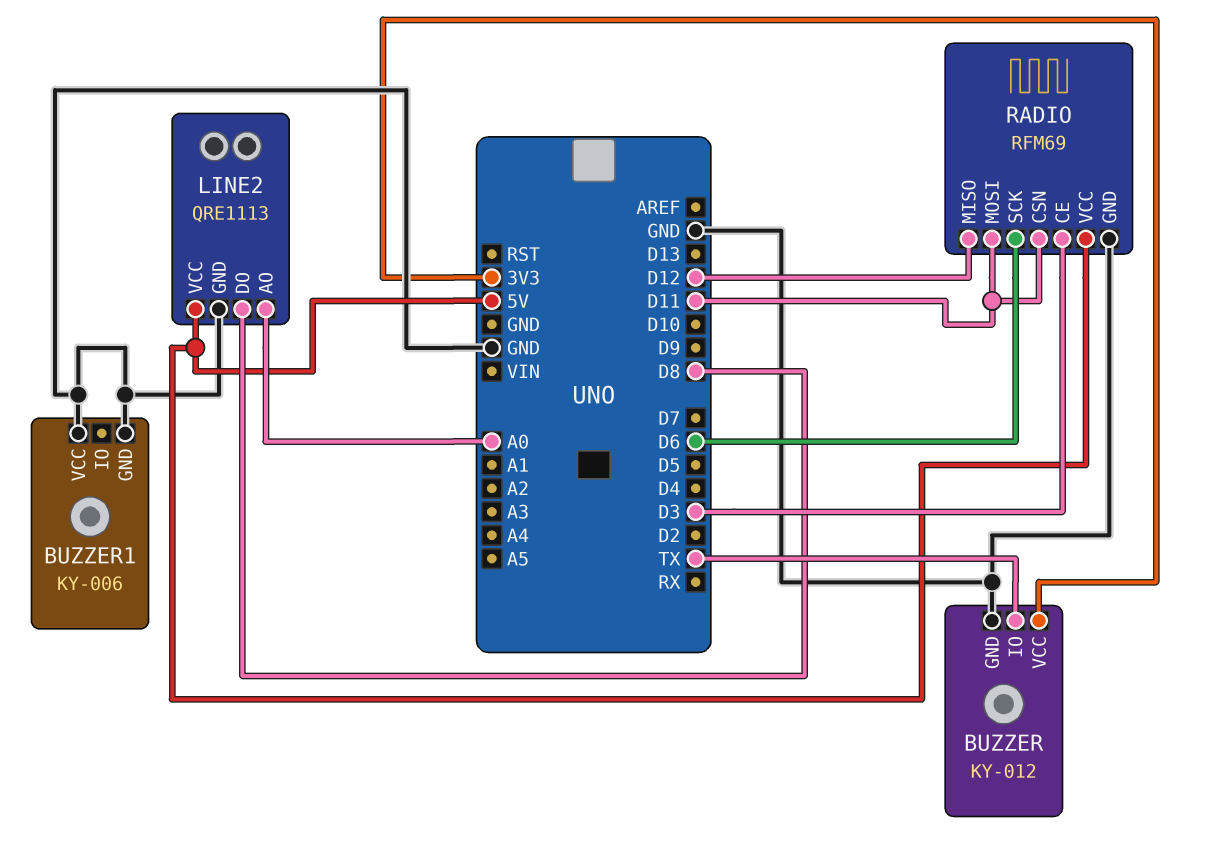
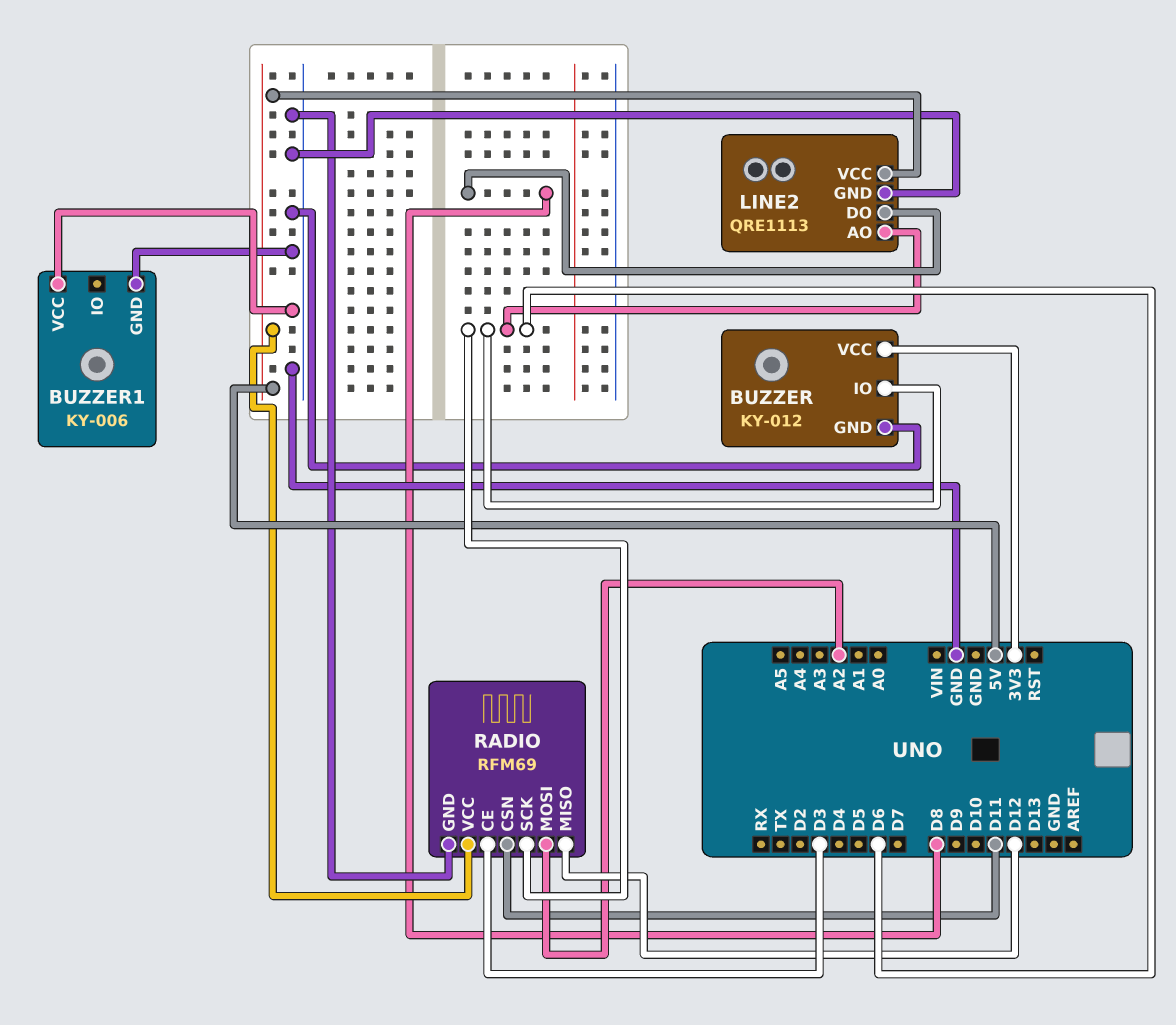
BUZZER pin IO: TX -> D6
LINE2 pin AO: A0 -> D6
RADIO pin MOSI: D11 -> A2

